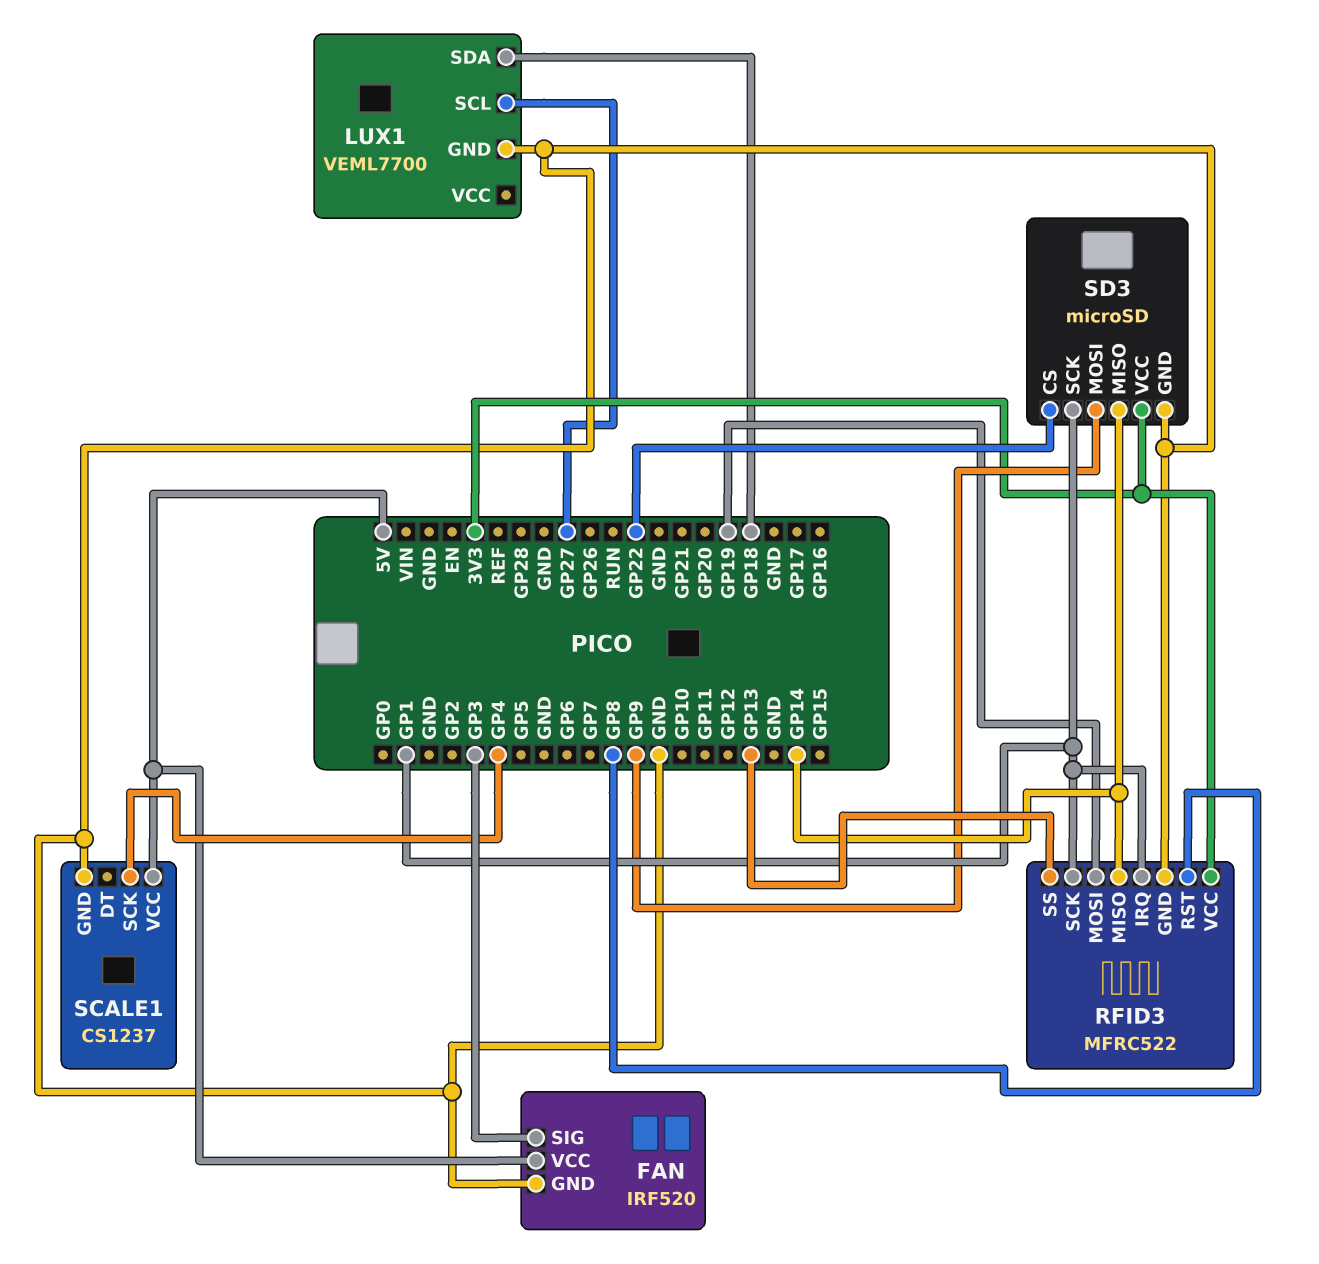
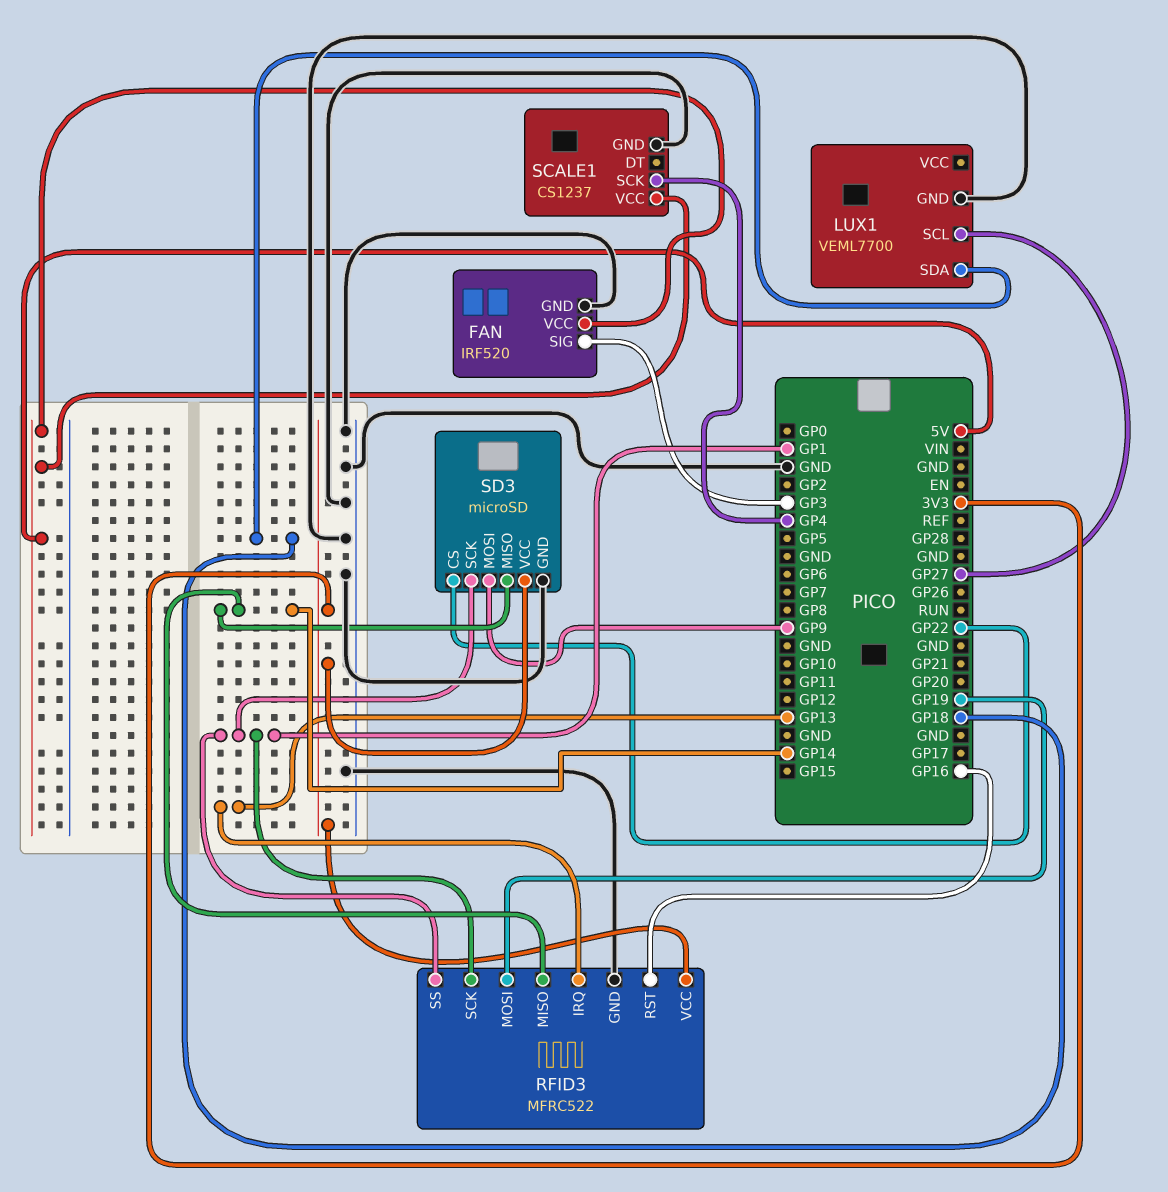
RFID3 pin IRQ: GP1 -> GP13
RFID3 pin RST: GP8 -> GP16
RFID3 pin SS: GP13 -> GP1

